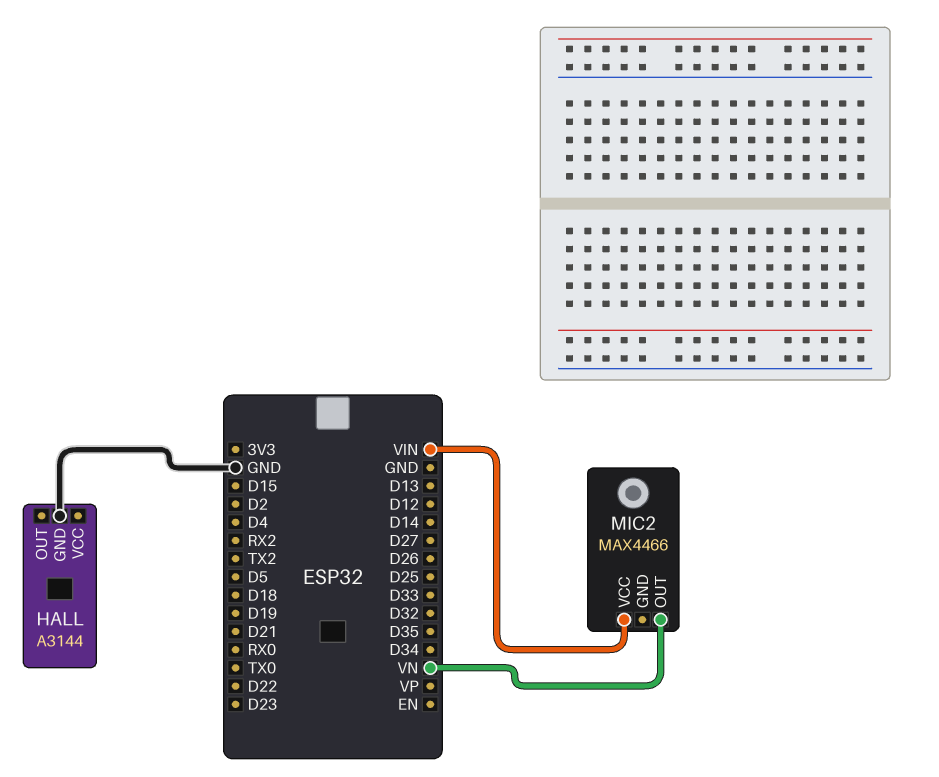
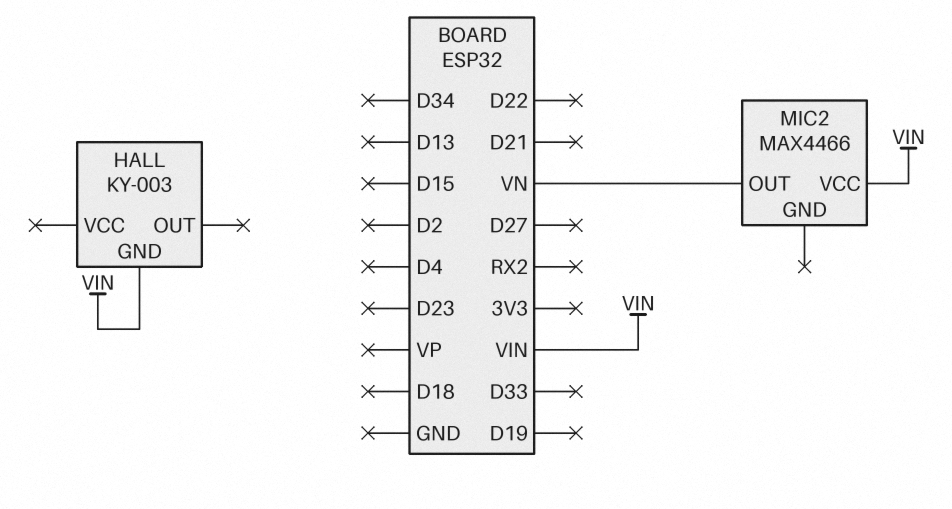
HALL: A3144 -> KY-003
HALL pin GND: GND -> VIN

